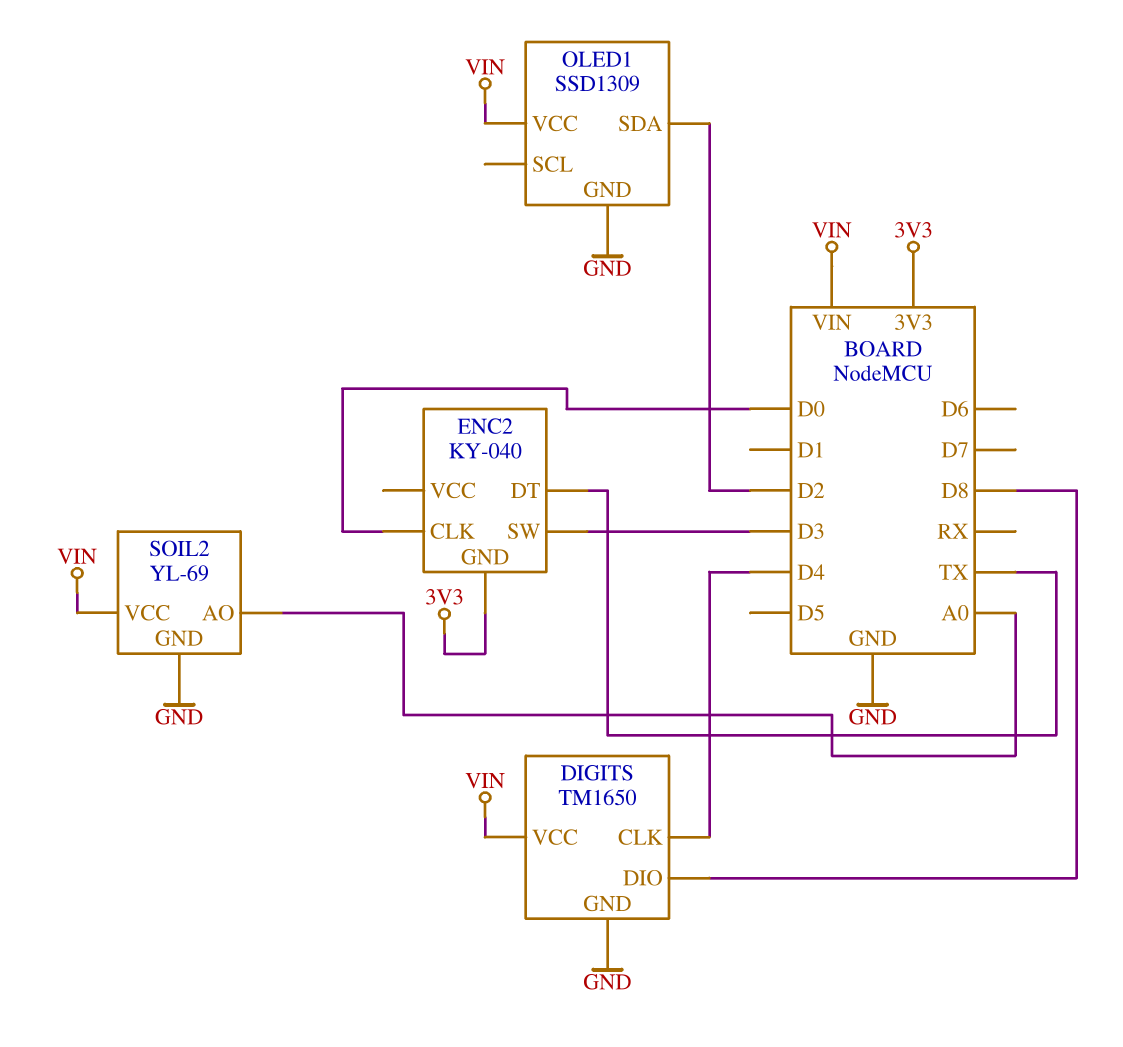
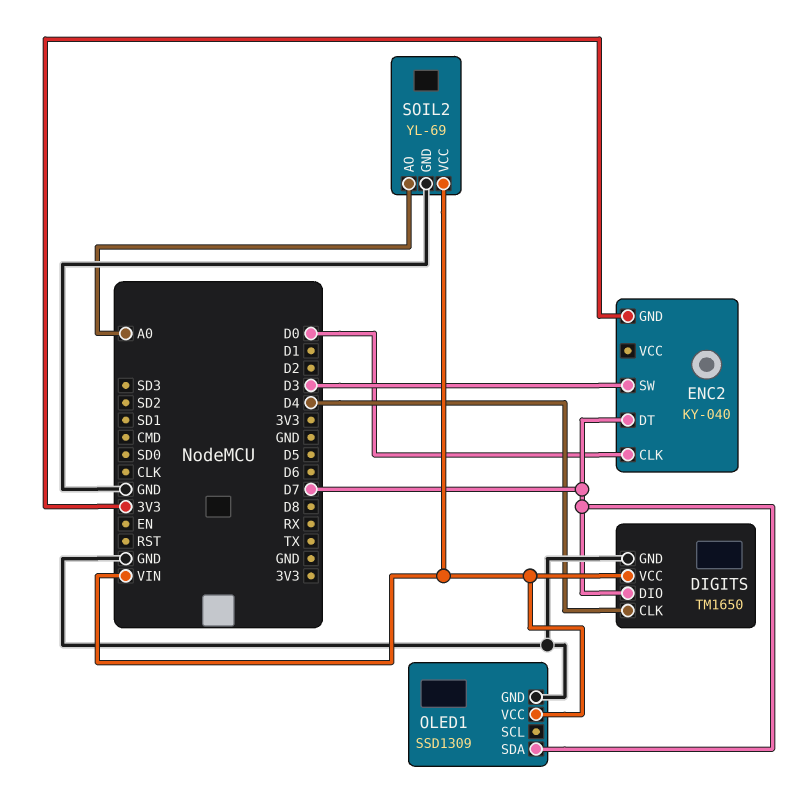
DIGITS pin DIO: D8 -> D7
ENC2 pin DT: TX -> D7
OLED1 pin SDA: D2 -> D7

